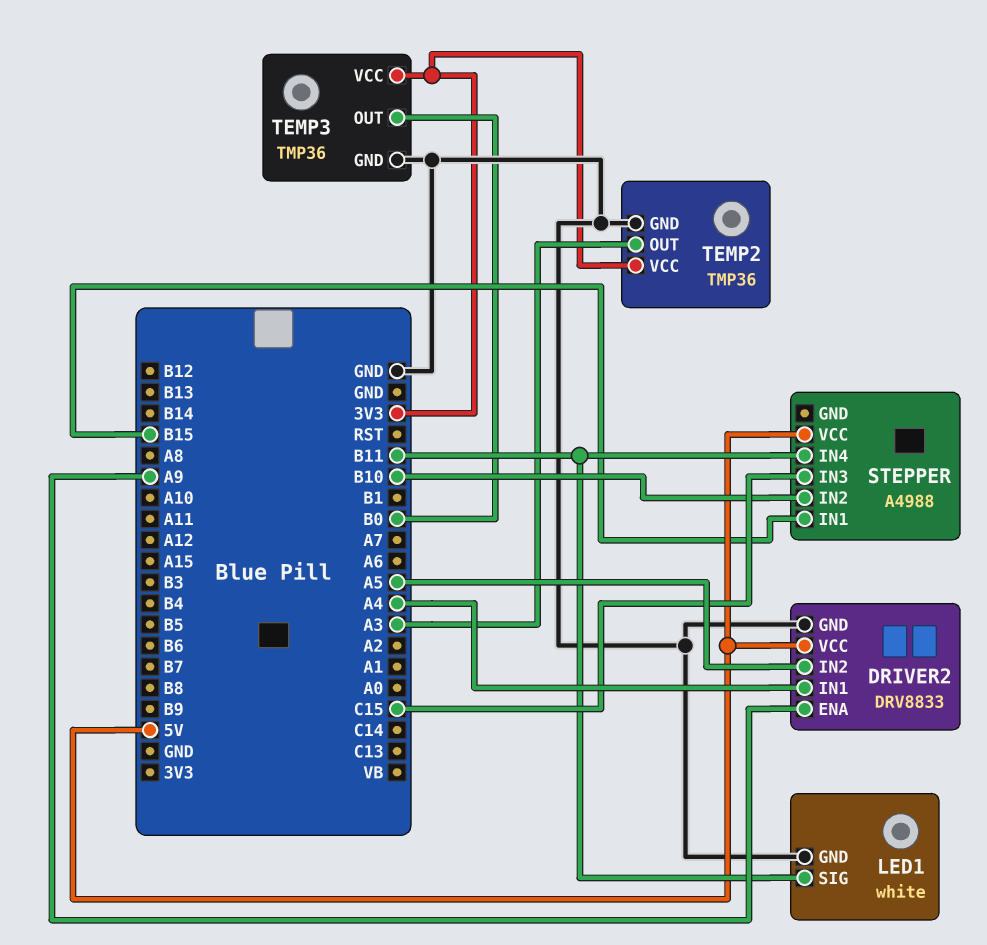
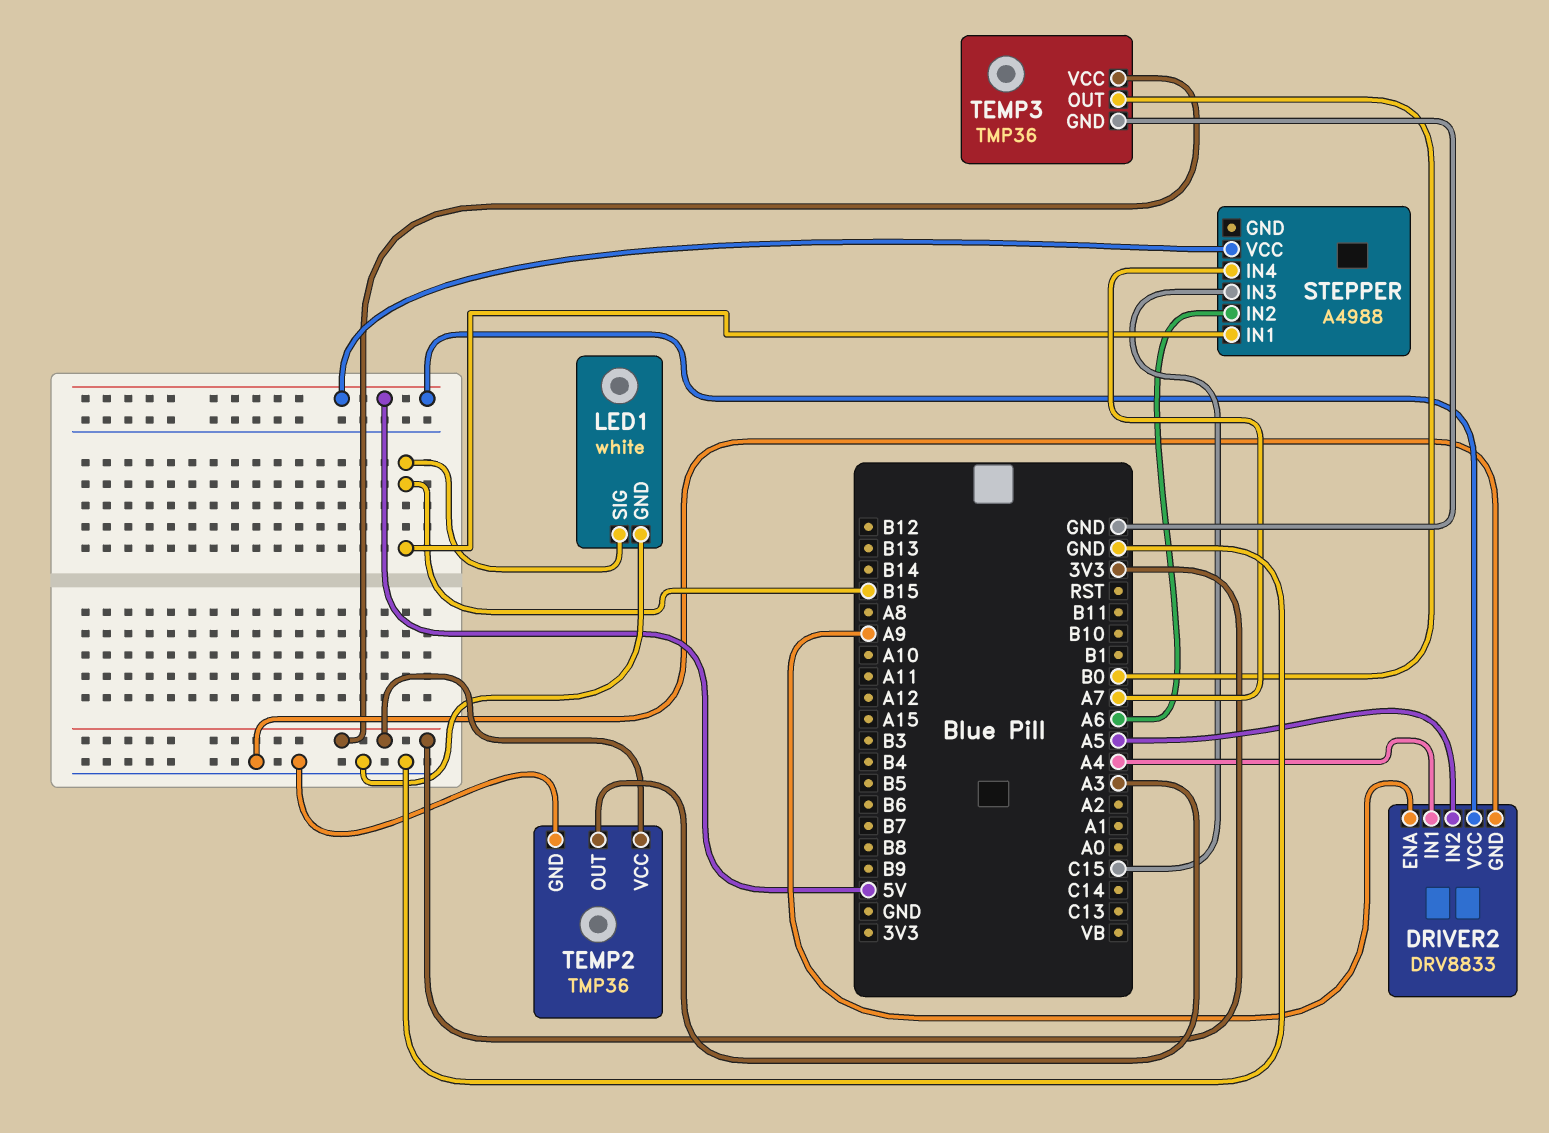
LED1 pin SIG: B11 -> B15
STEPPER pin IN2: B10 -> A6
STEPPER pin IN4: B11 -> A7

